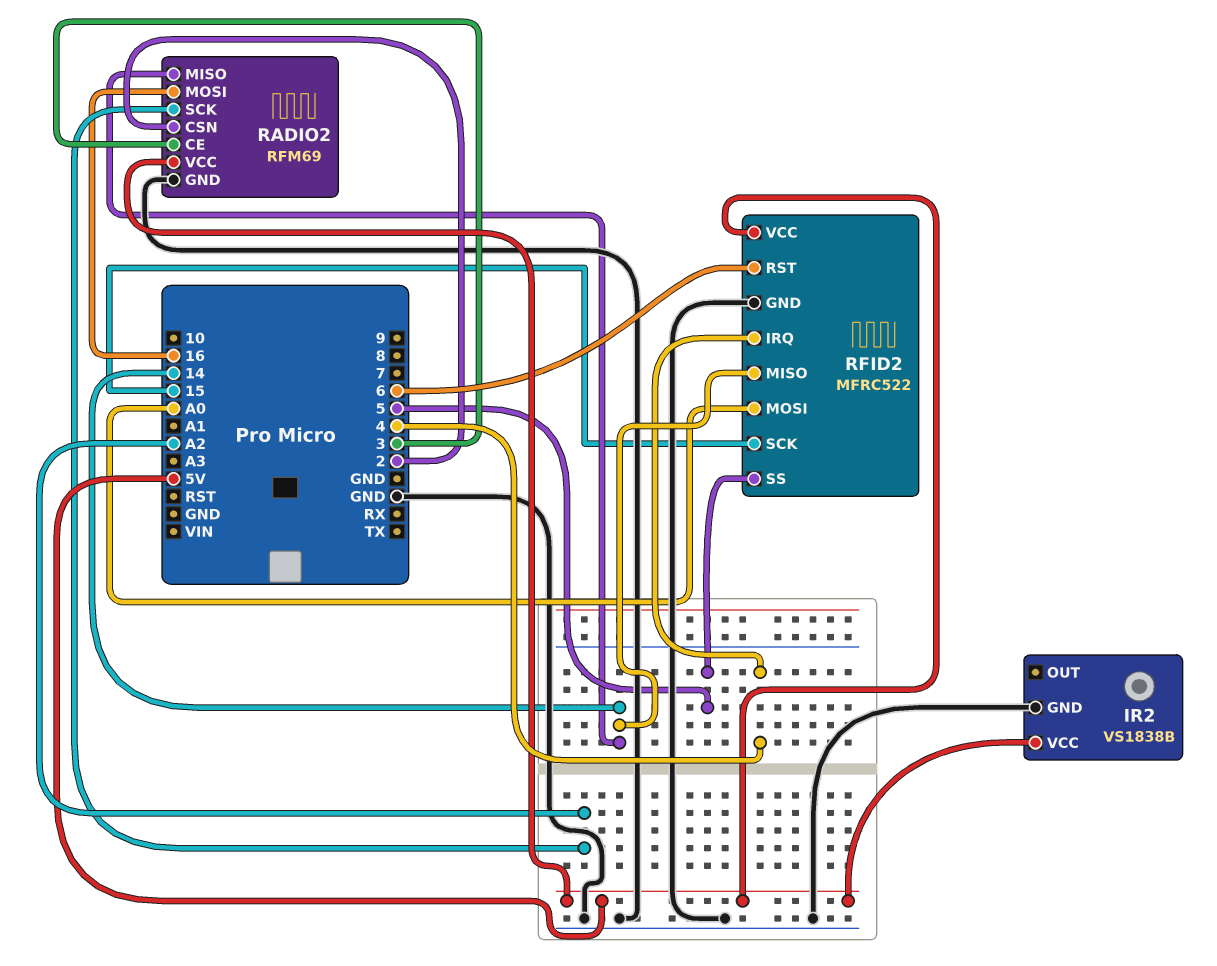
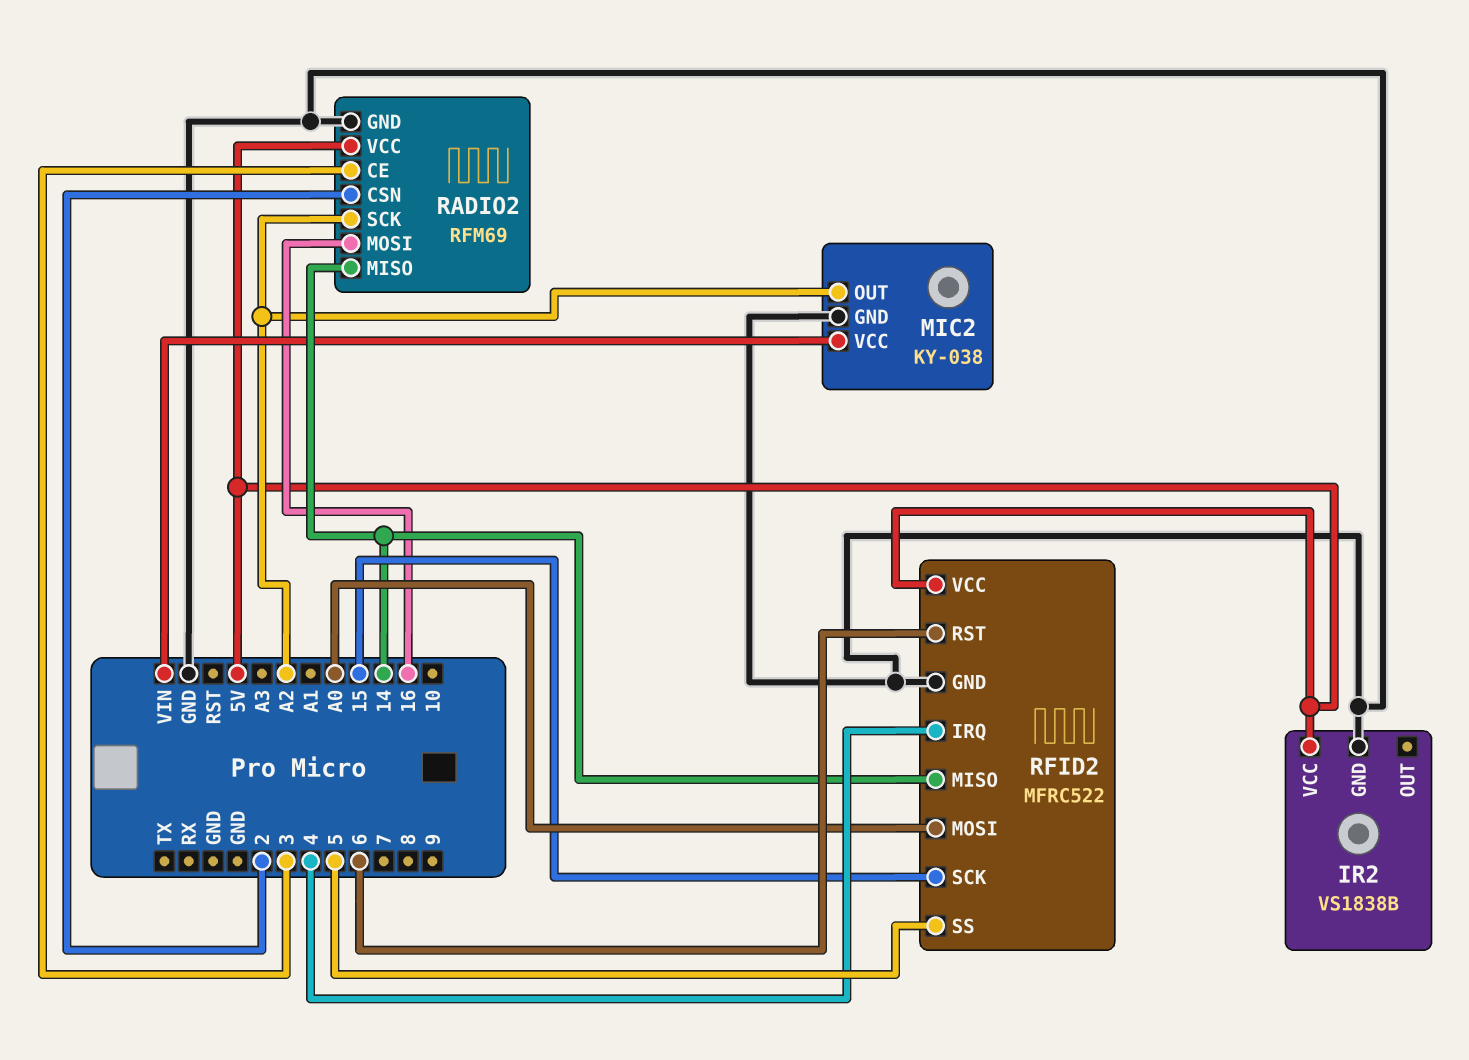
MIC2: none -> KY-038
MIC2 pin GND: none -> GND
MIC2 pin OUT: none -> A2
MIC2 pin VCC: none -> VIN

